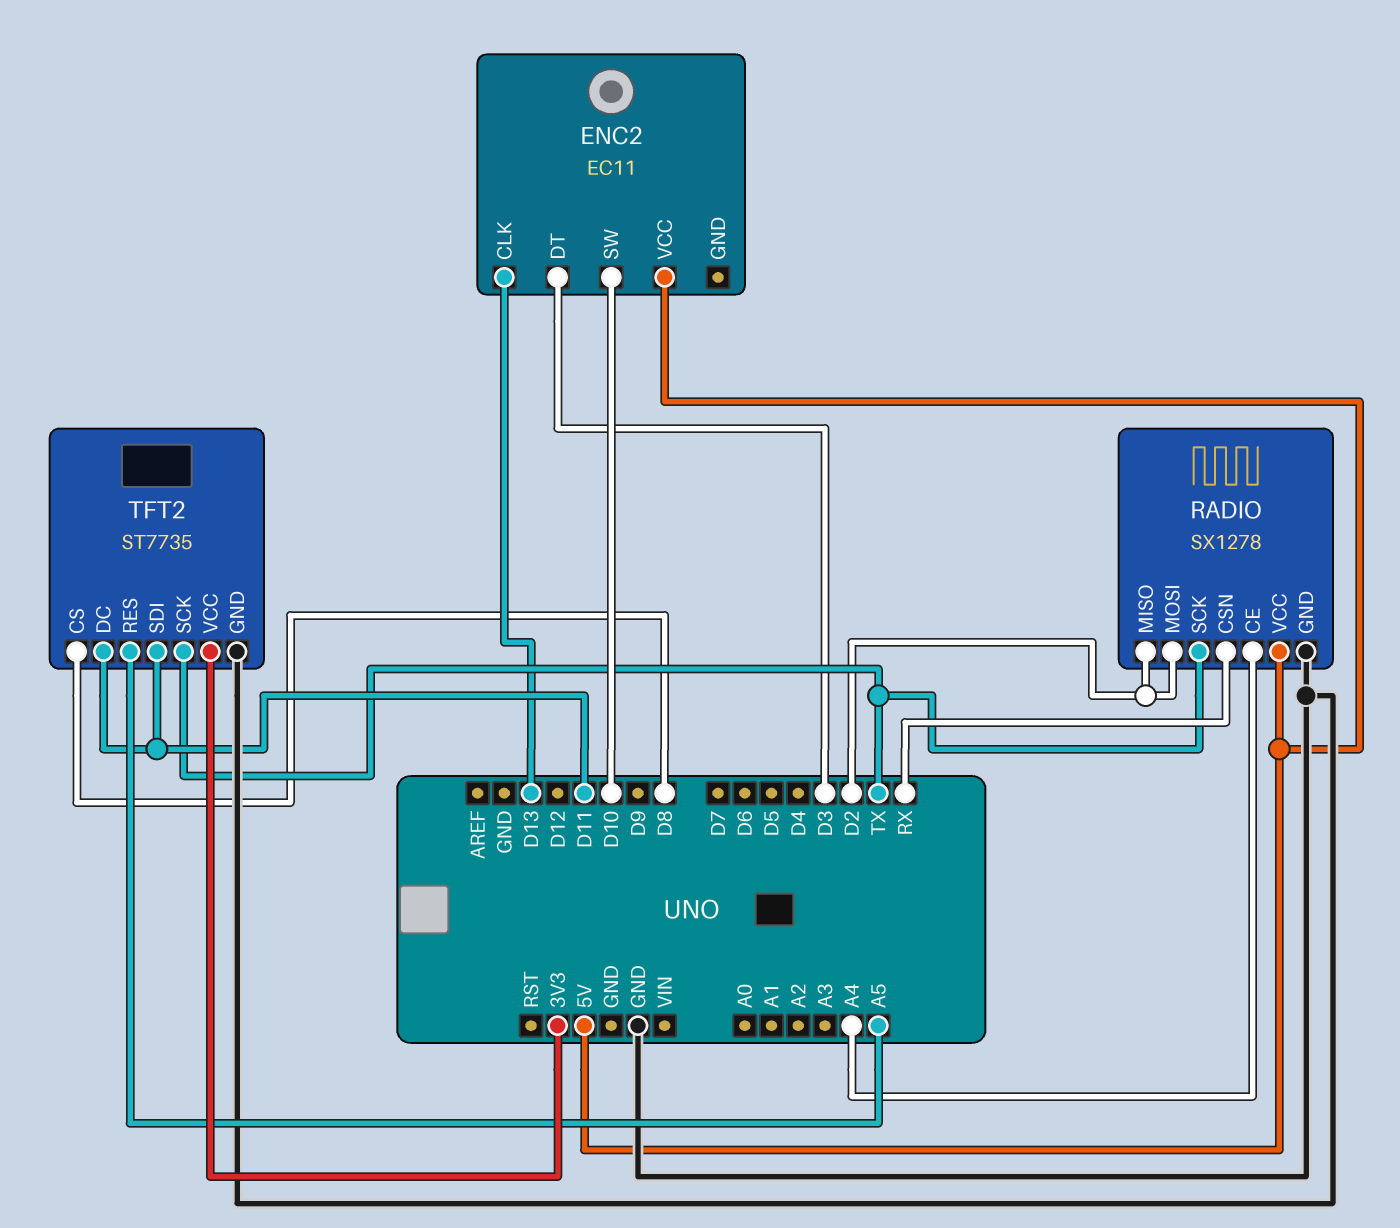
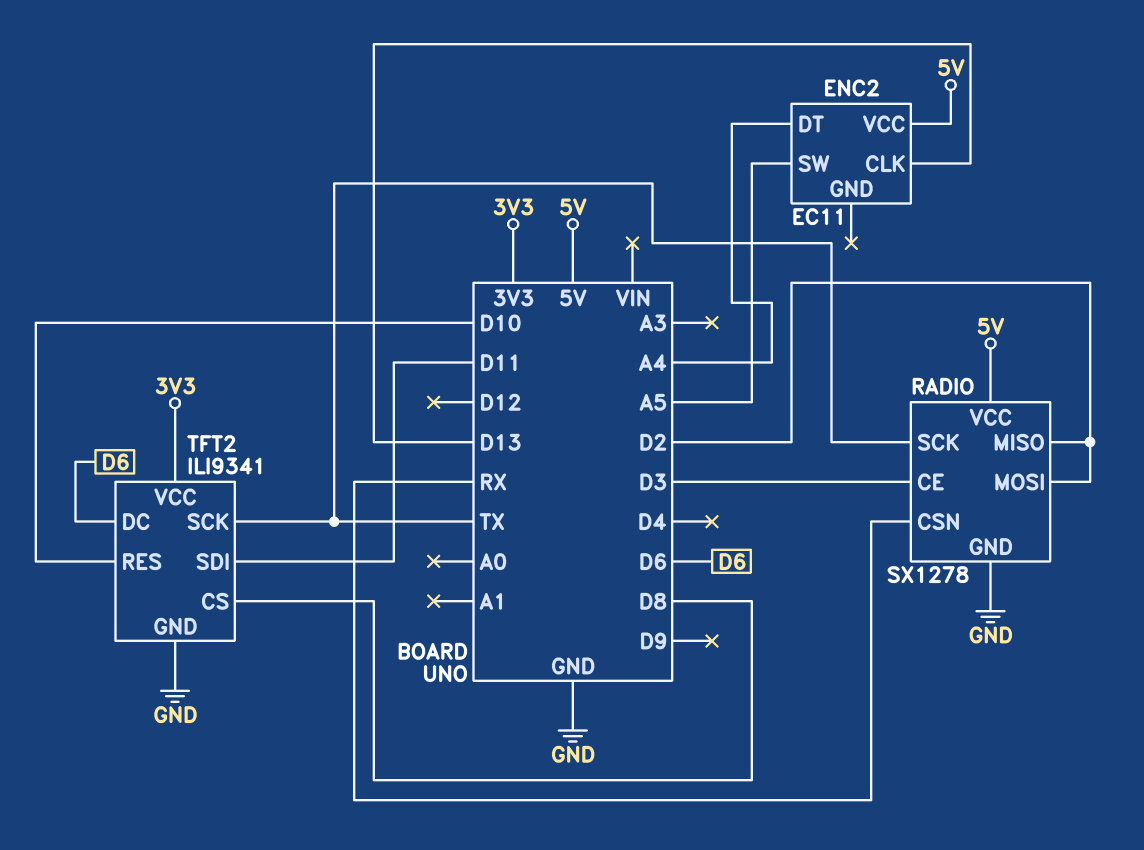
ENC2 pin DT: D3 -> A4
ENC2 pin SW: D10 -> A5
RADIO pin CE: A4 -> D3
TFT2: ST7735 -> ILI9341
TFT2 pin DC: D11 -> D6
TFT2 pin RES: A5 -> D10

